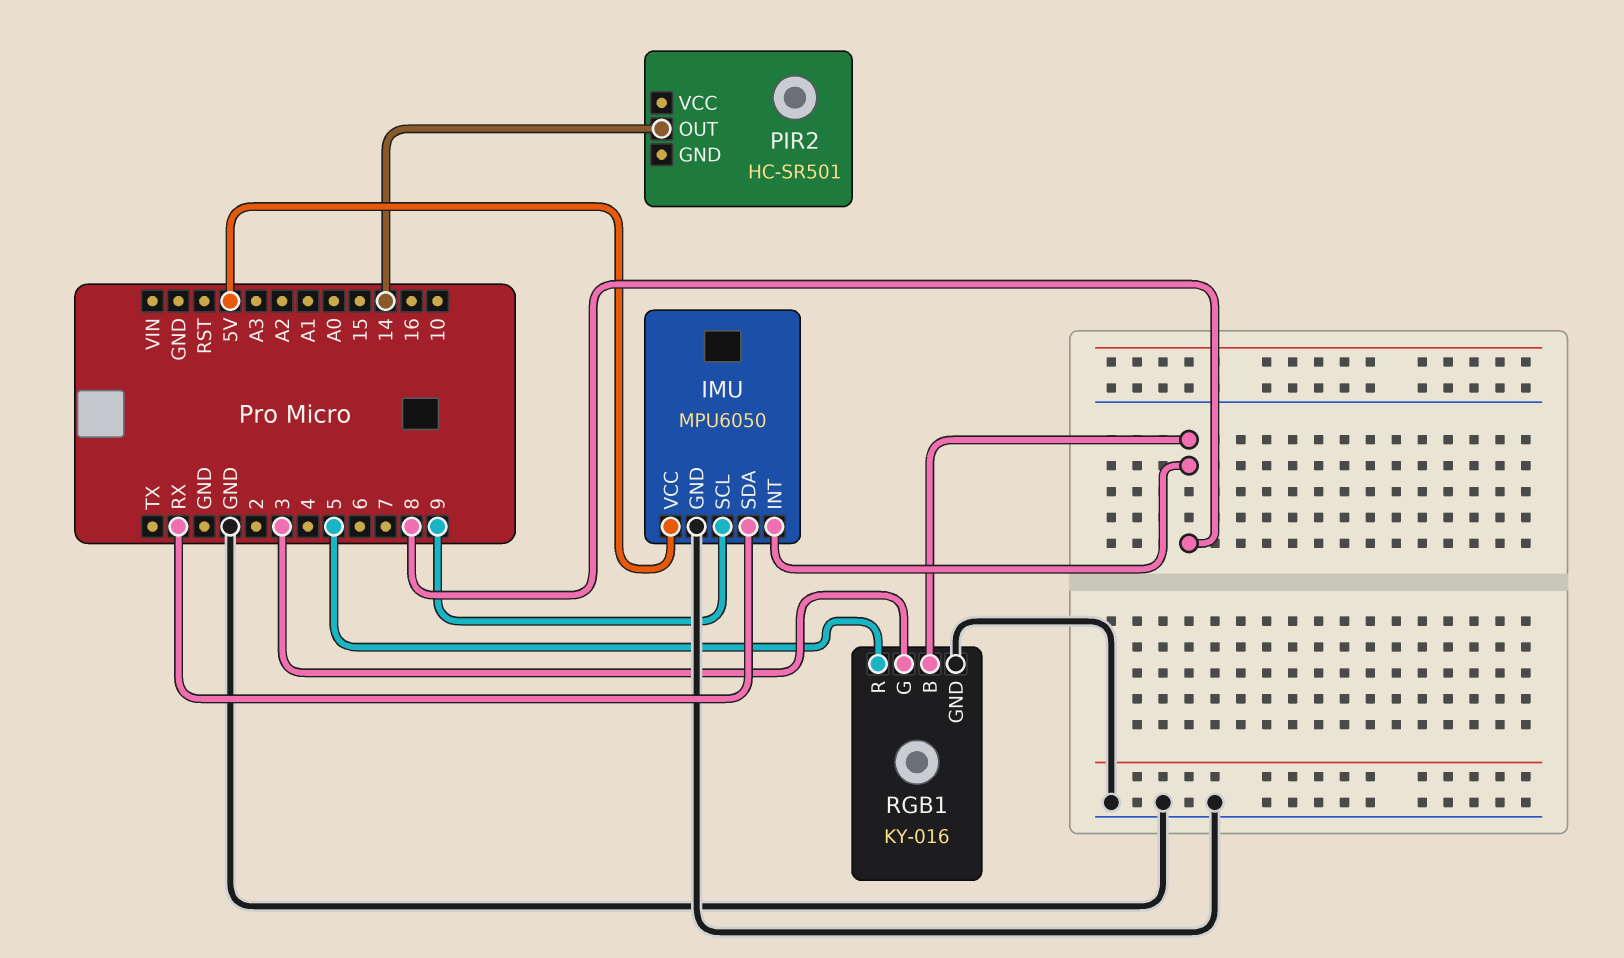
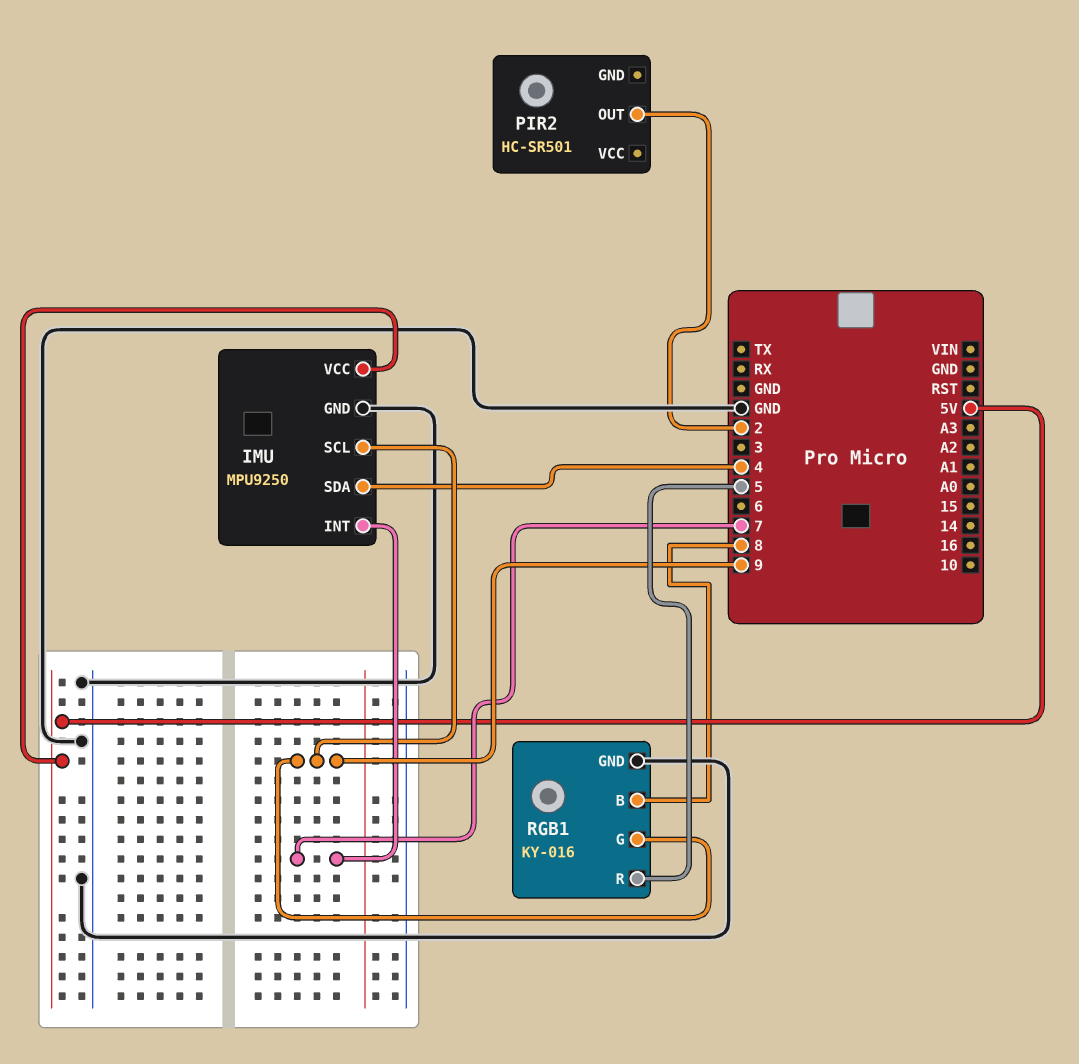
IMU: MPU6050 -> MPU9250
IMU pin INT: 8 -> 7
IMU pin SDA: RX -> 4
PIR2 pin OUT: 14 -> 2
RGB1 pin G: 3 -> 9

